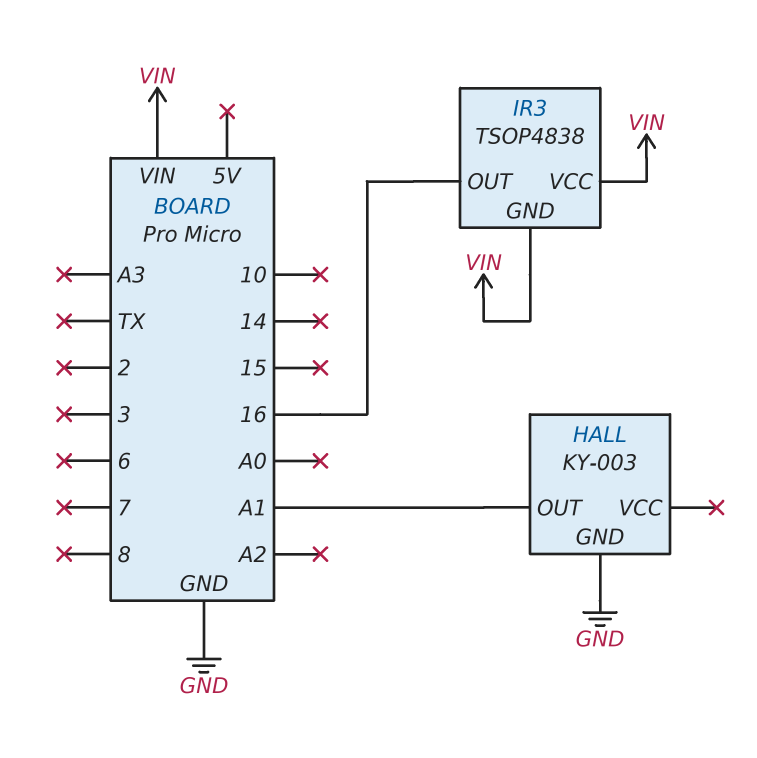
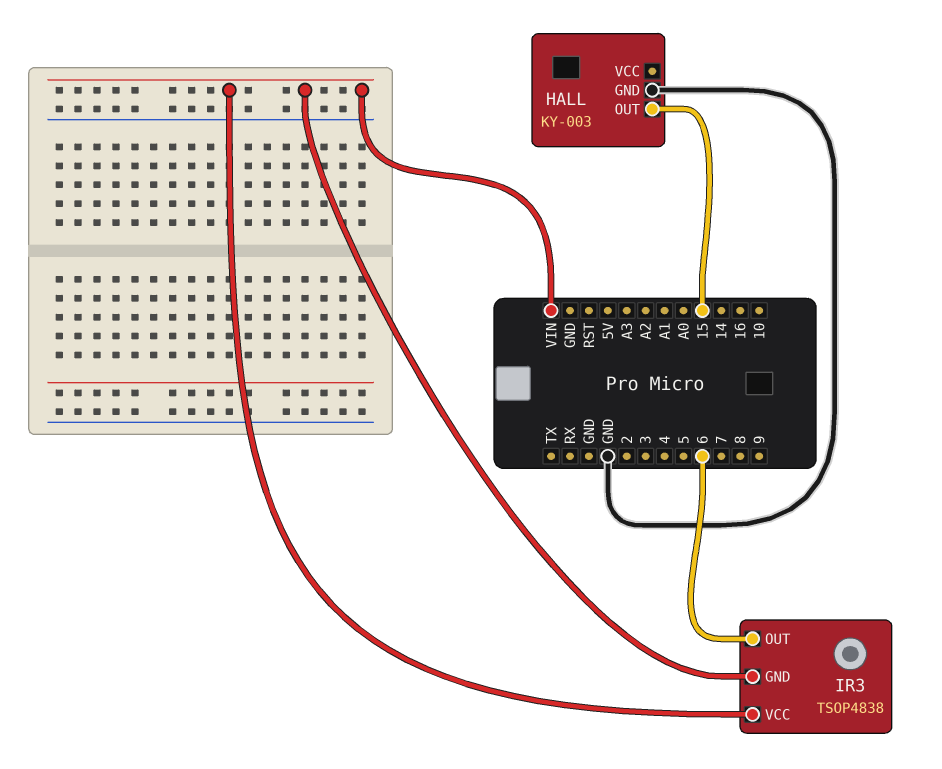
HALL pin OUT: A1 -> 15
IR3 pin OUT: 16 -> 6

